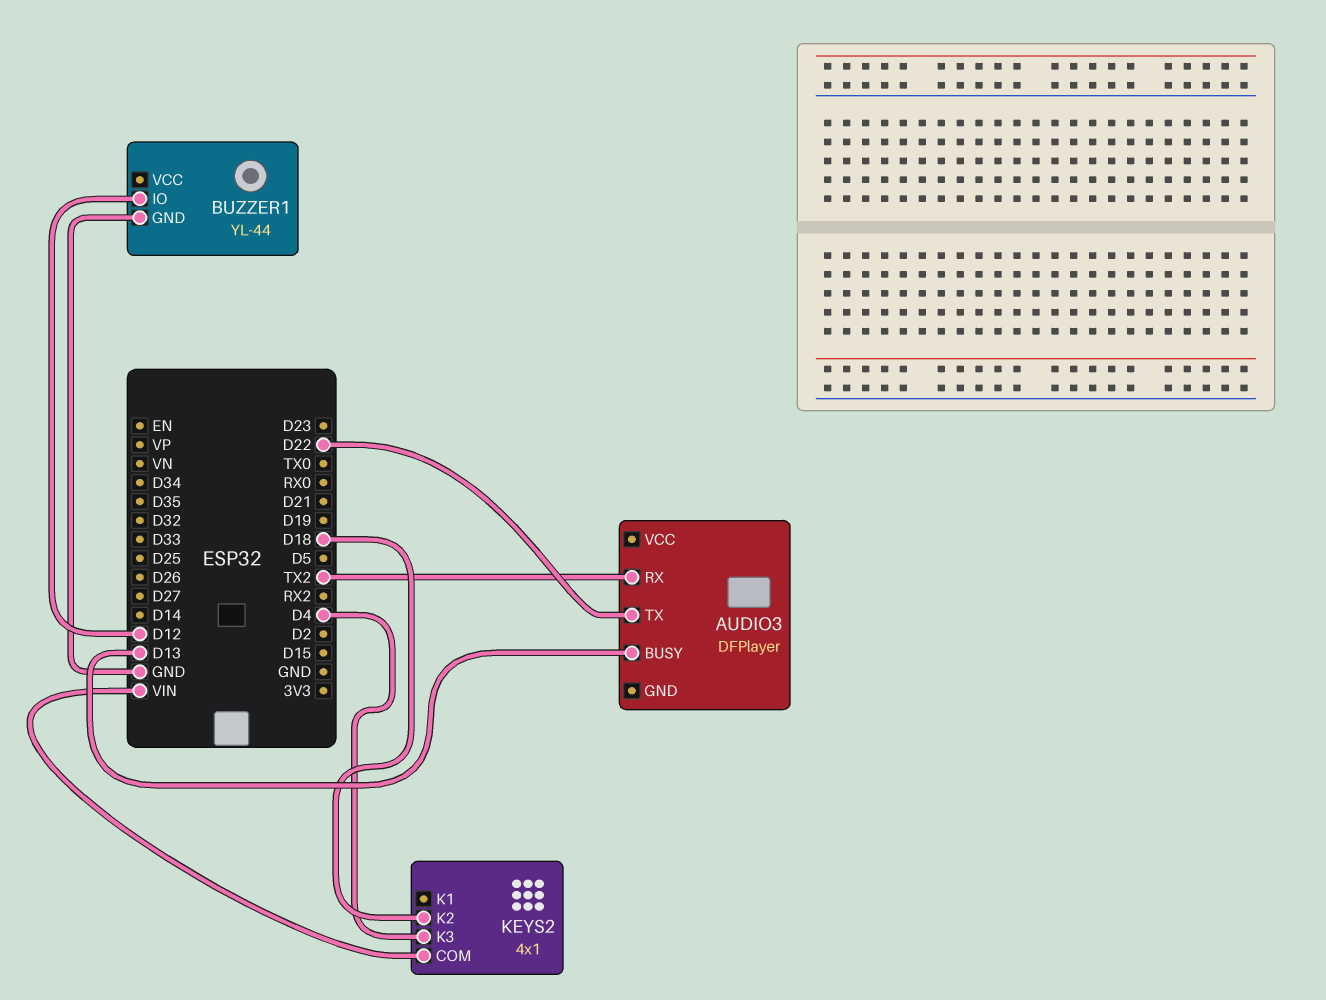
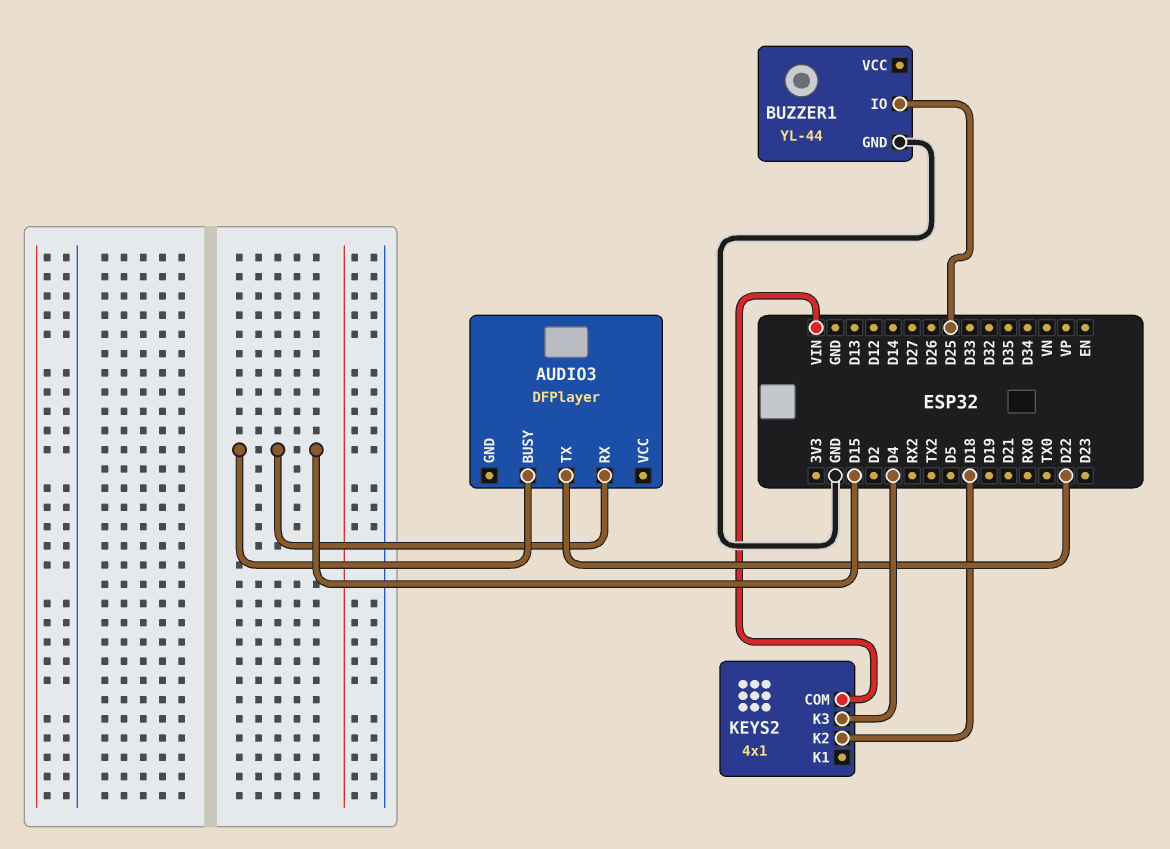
AUDIO3 pin BUSY: D13 -> D15
AUDIO3 pin RX: TX2 -> D15
BUZZER1 pin IO: D12 -> D25

